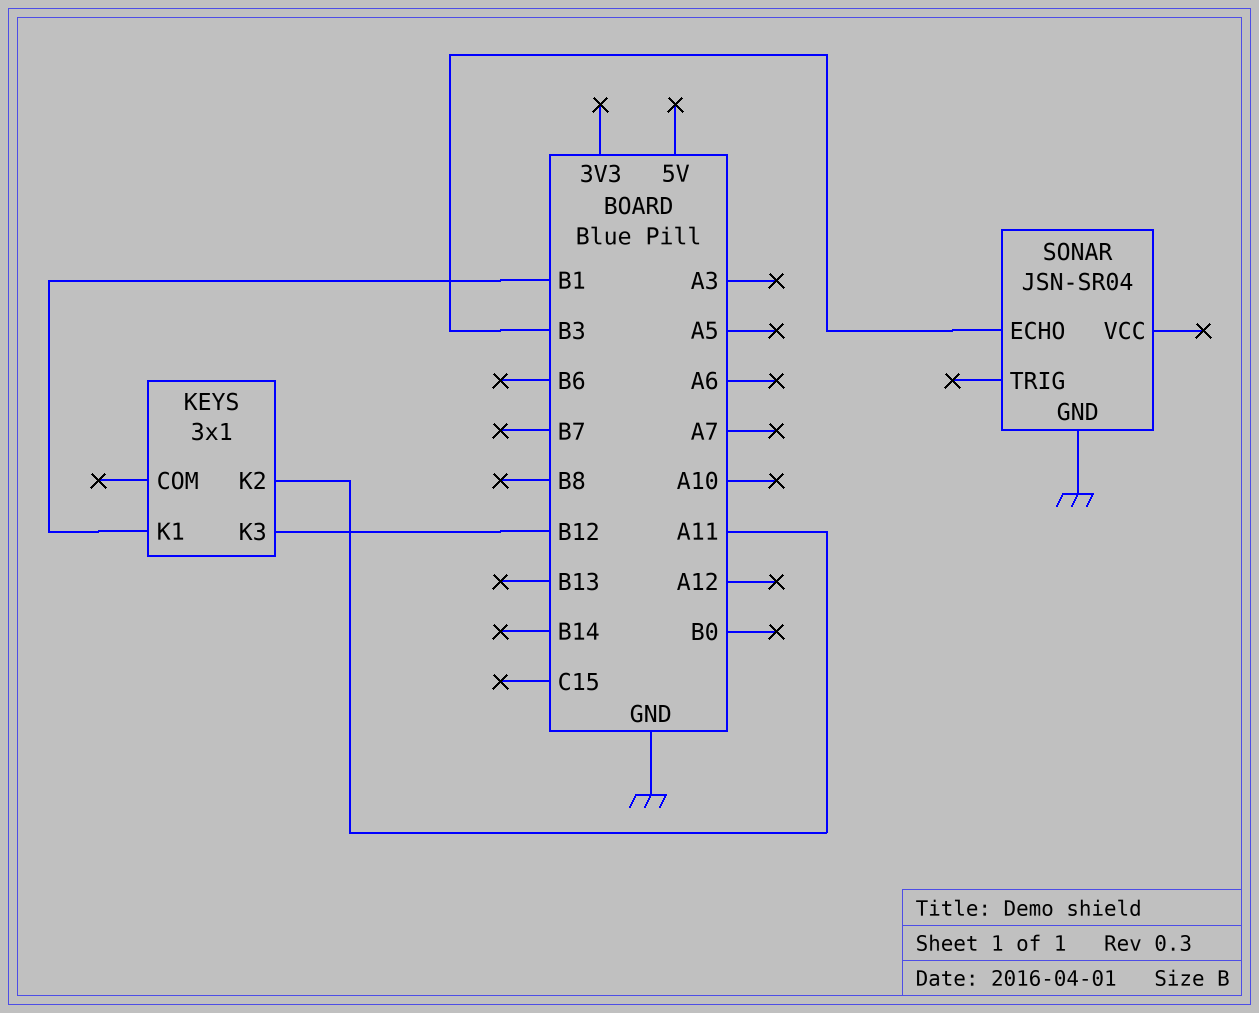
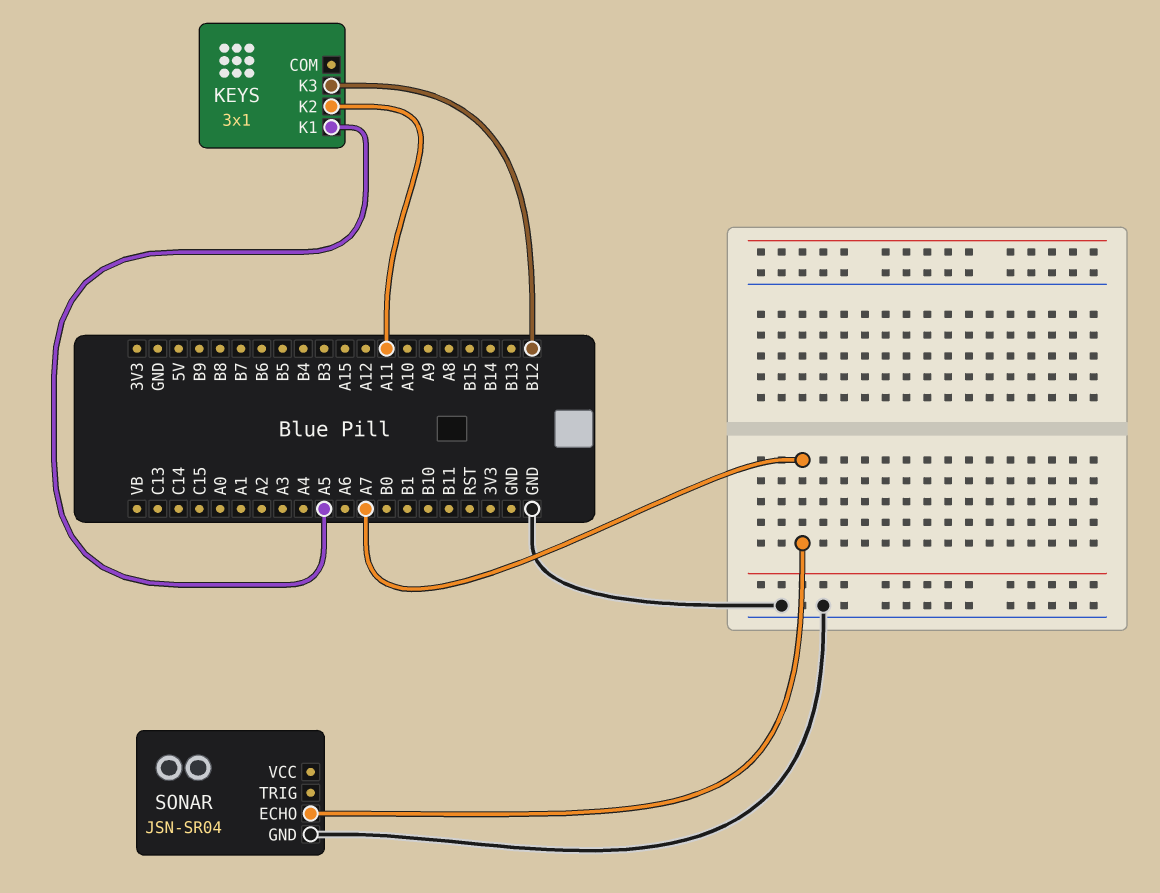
KEYS pin K1: B1 -> A5
SONAR pin ECHO: B3 -> A7

